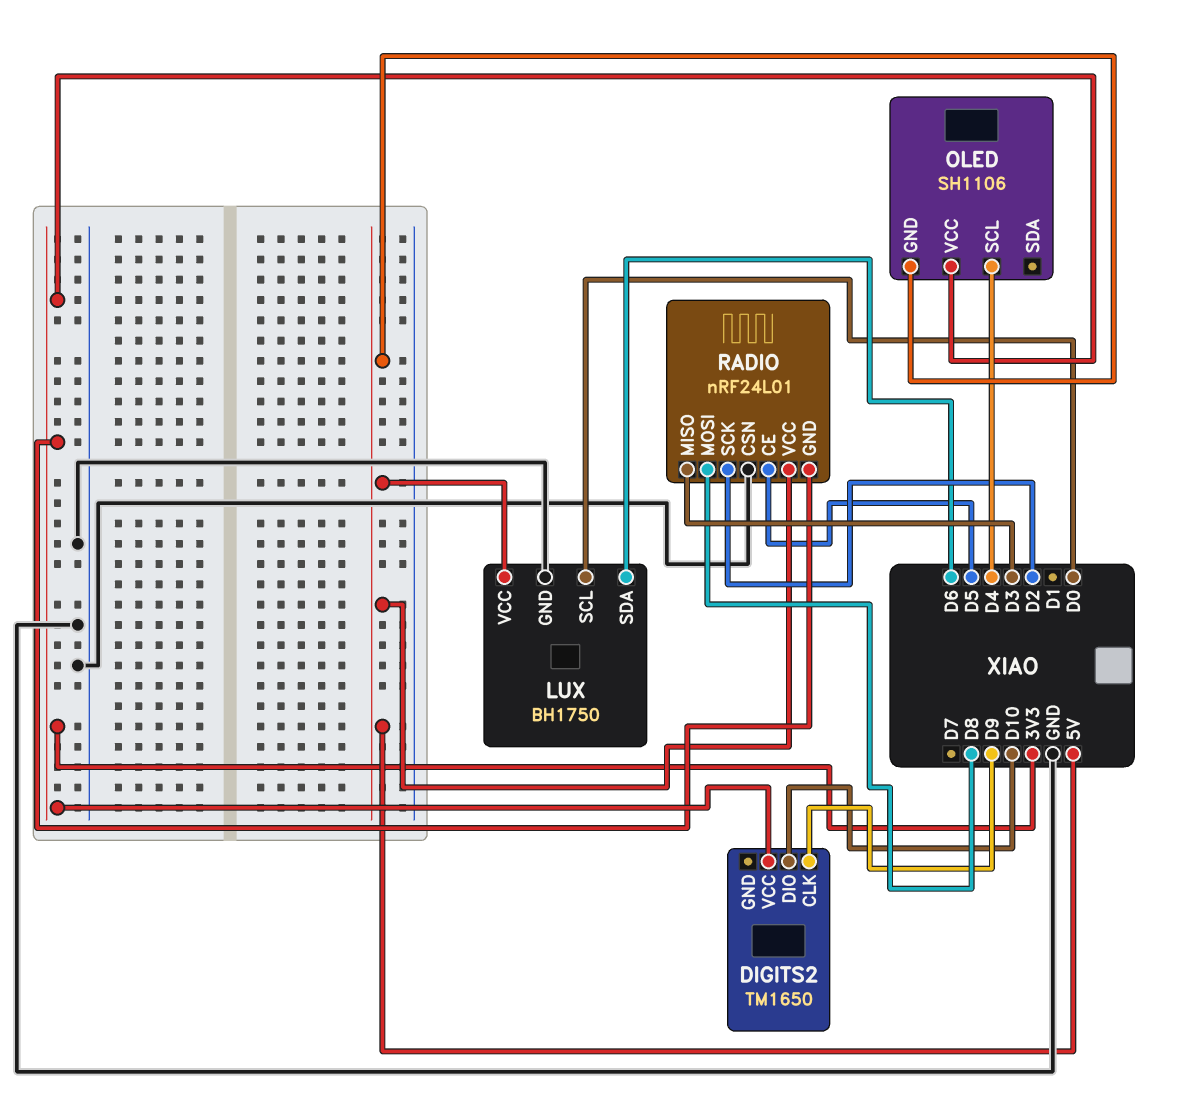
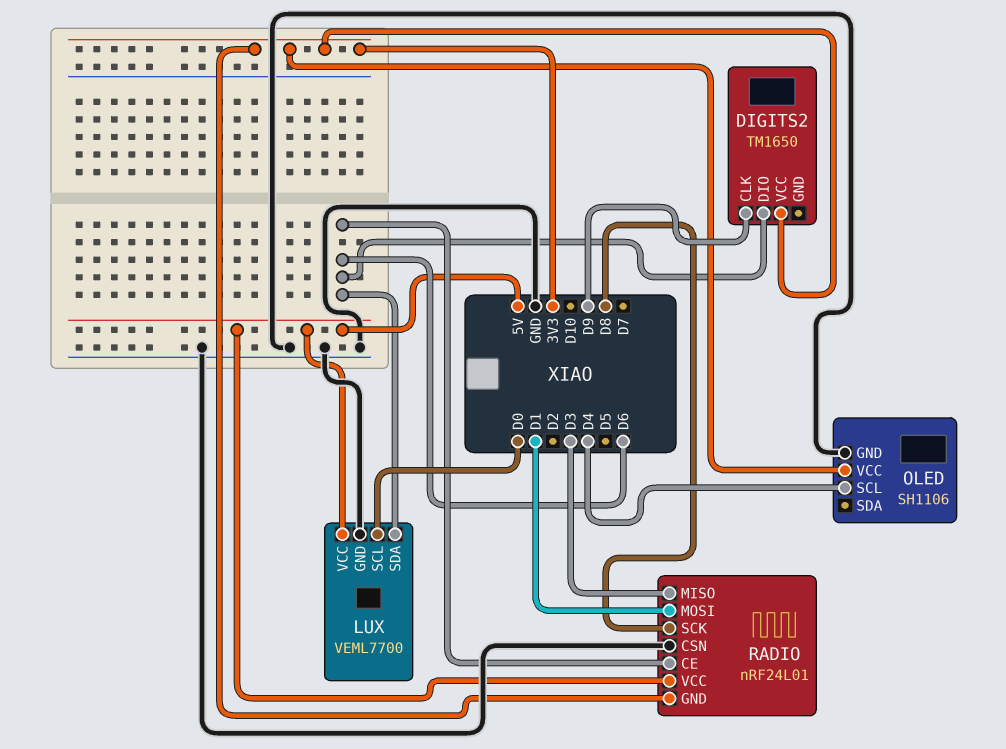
DIGITS2 pin DIO: D10 -> D6
LUX: BH1750 -> VEML7700
OLED pin GND: 5V -> GND
RADIO pin CE: D5 -> D6
RADIO pin MOSI: D8 -> D1
RADIO pin SCK: D2 -> D8

